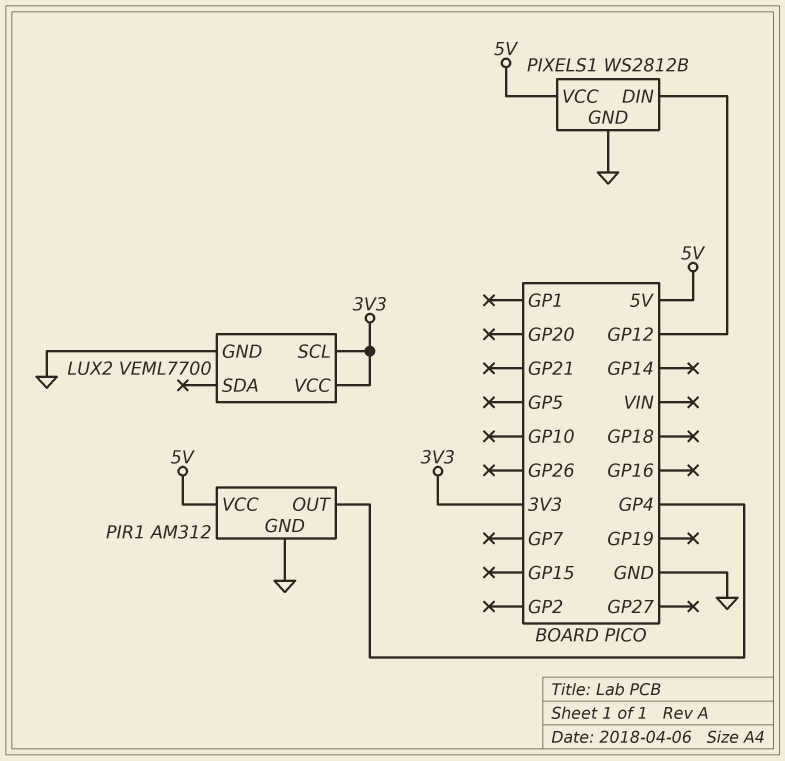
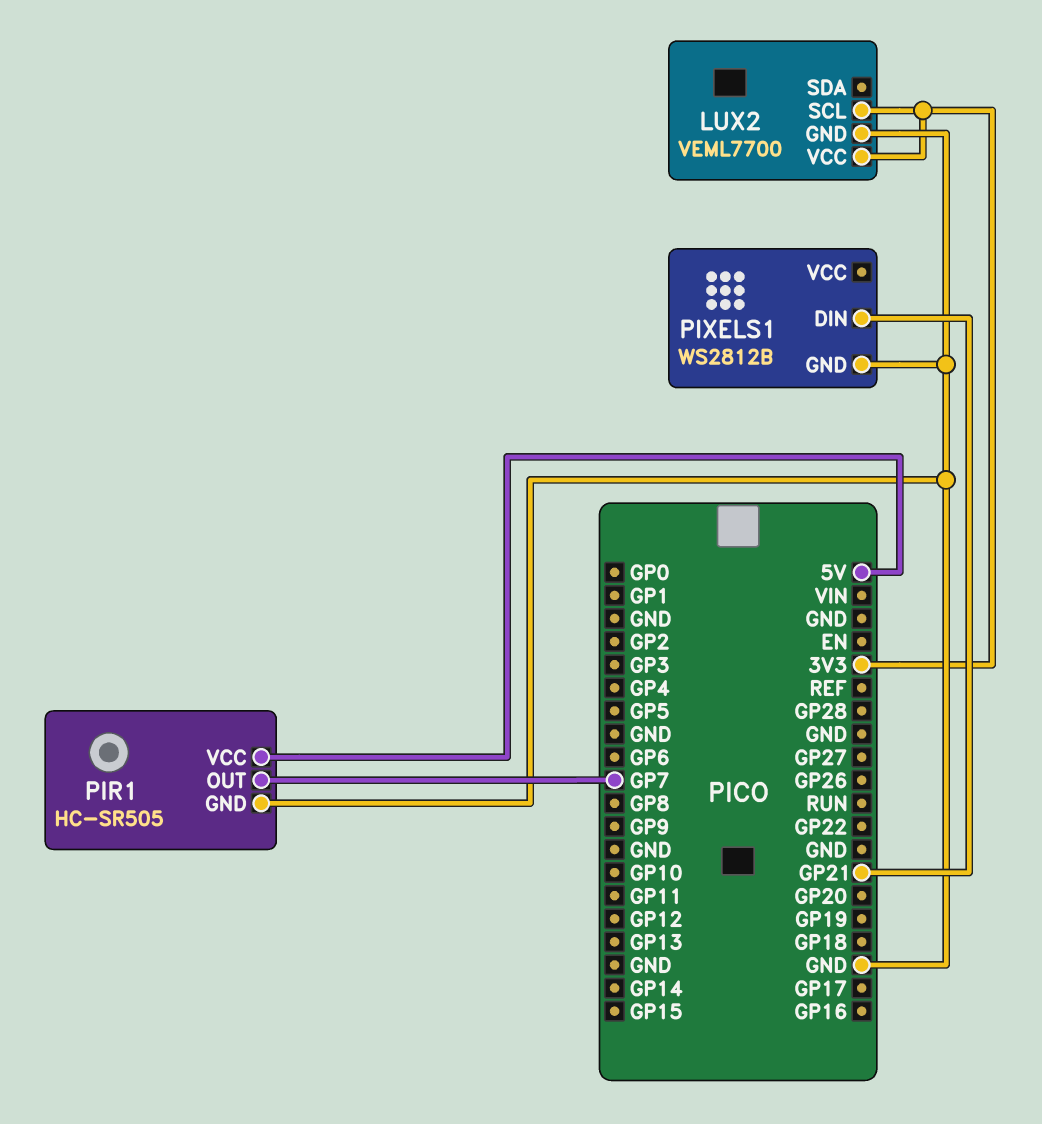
PIR1: AM312 -> HC-SR505
PIR1 pin OUT: GP4 -> GP7
PIXELS1 pin DIN: GP12 -> GP21
PIXELS1 pin VCC: 5V -> none

